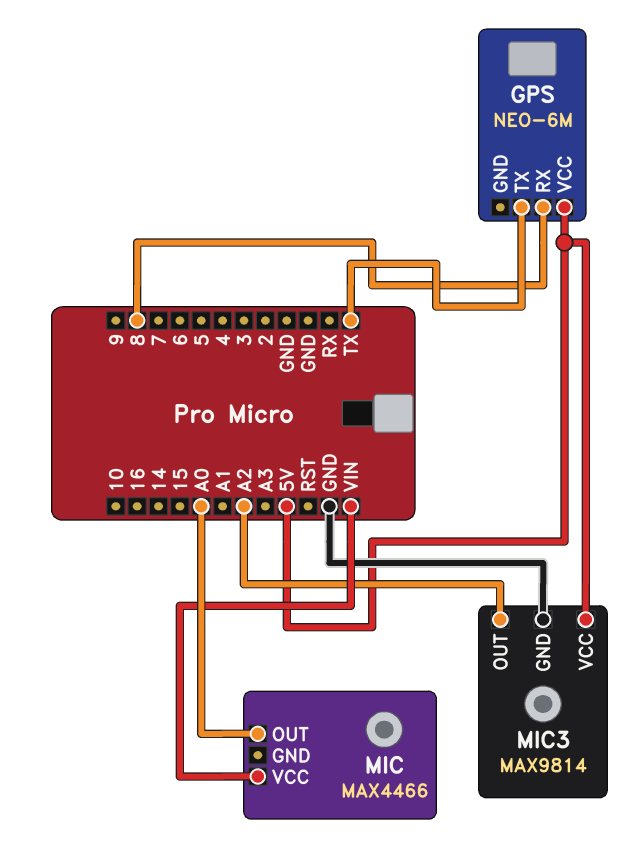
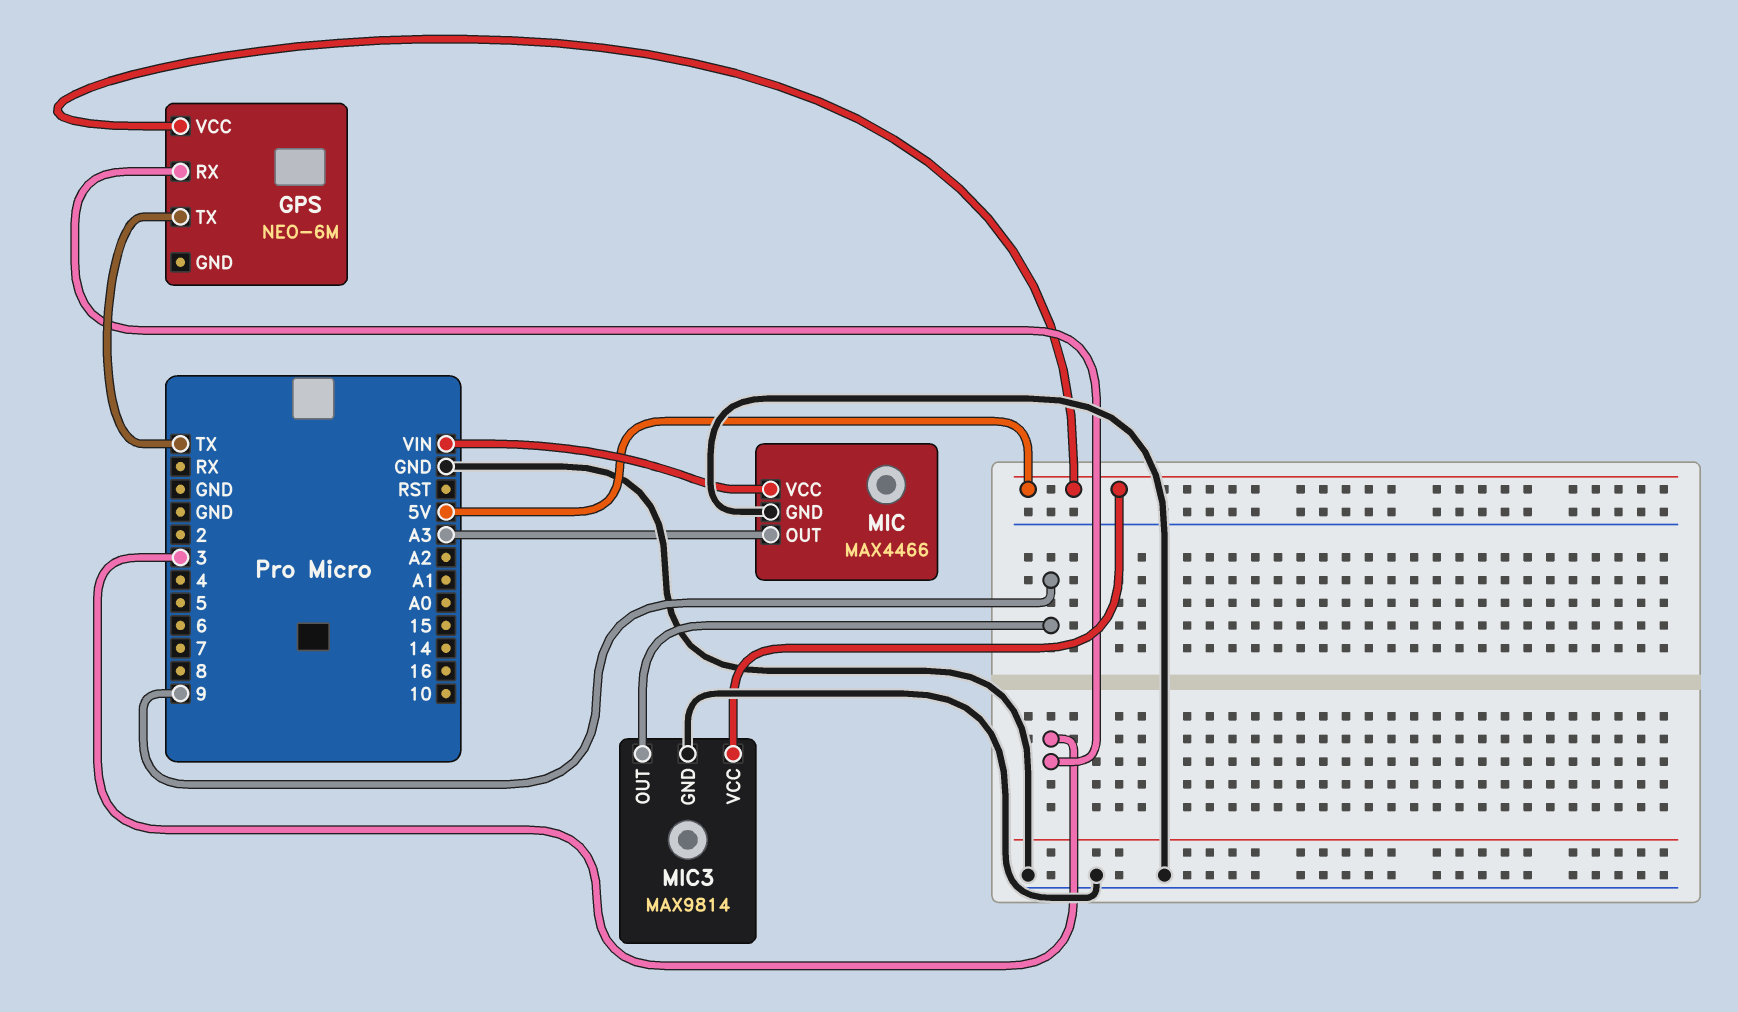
GPS pin RX: 8 -> 3
MIC pin GND: none -> GND
MIC pin OUT: A0 -> A3
MIC3 pin OUT: A2 -> 9

